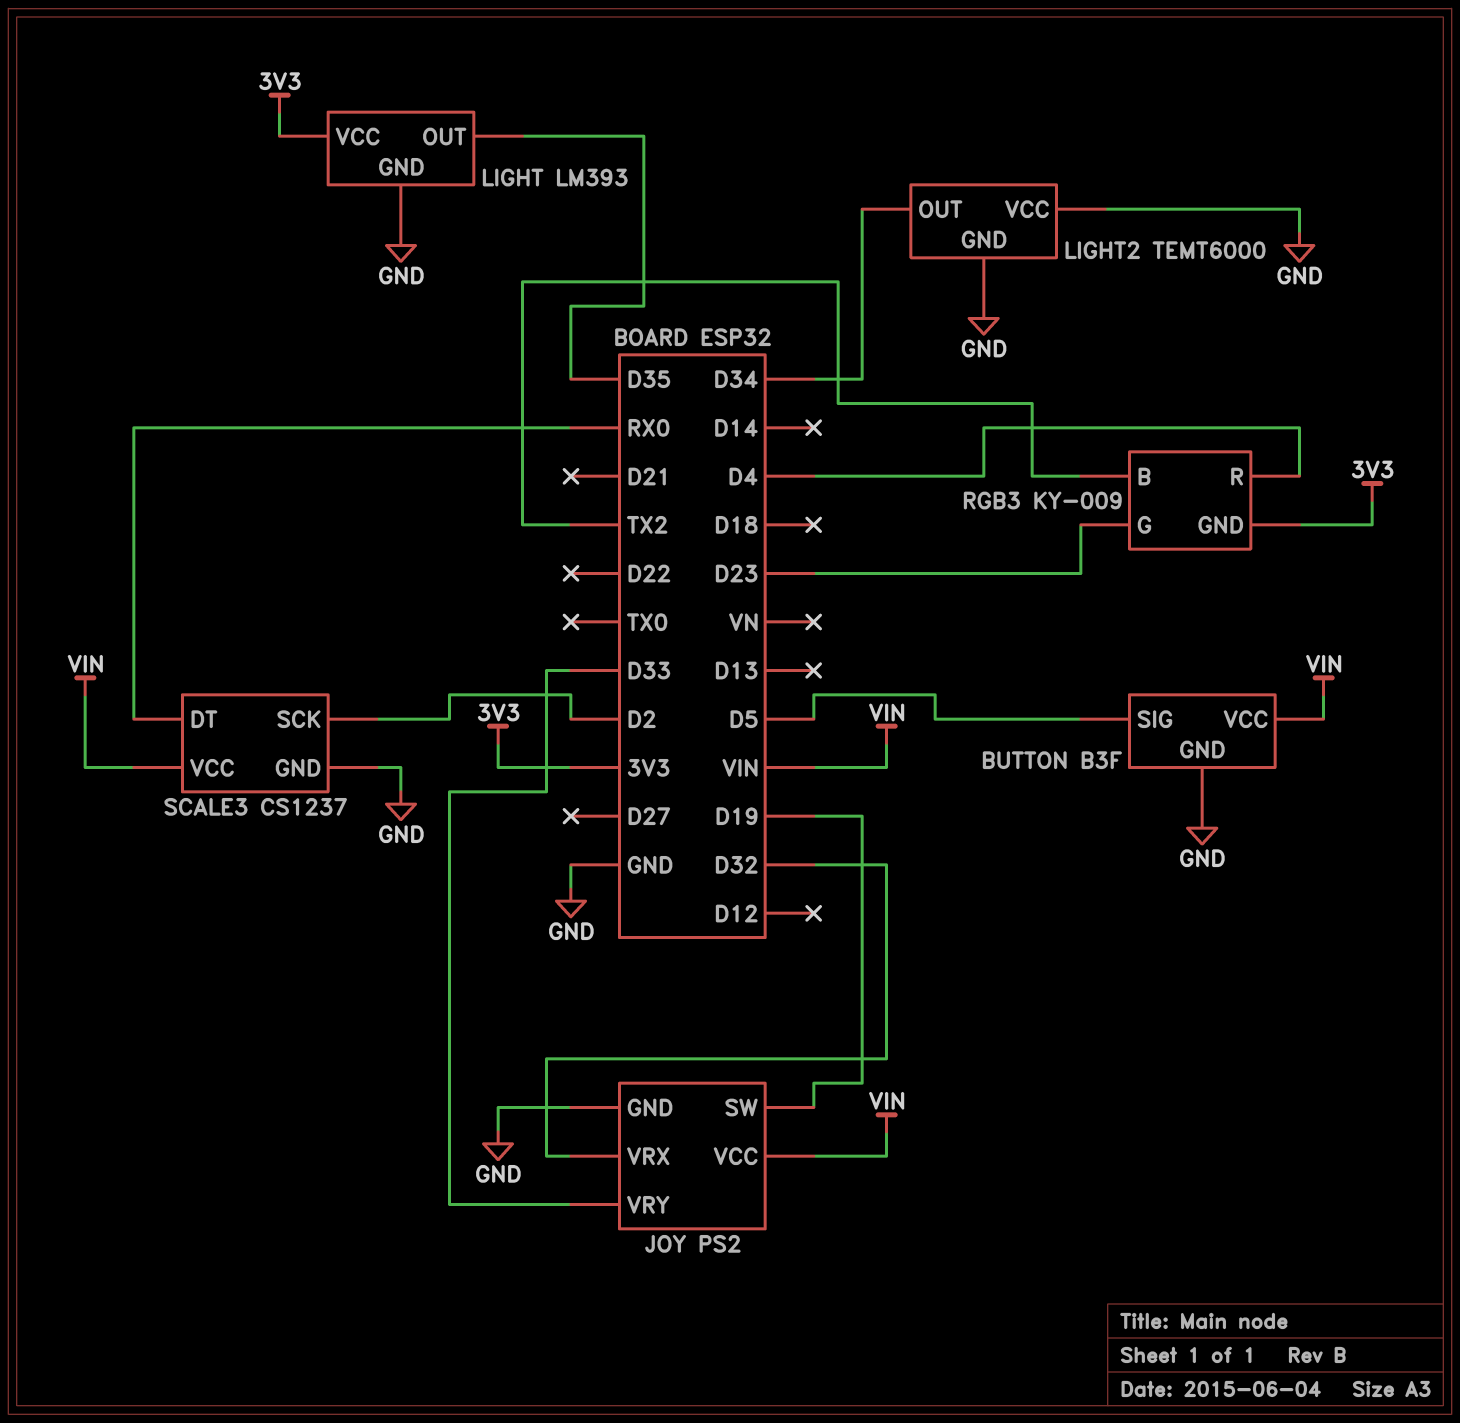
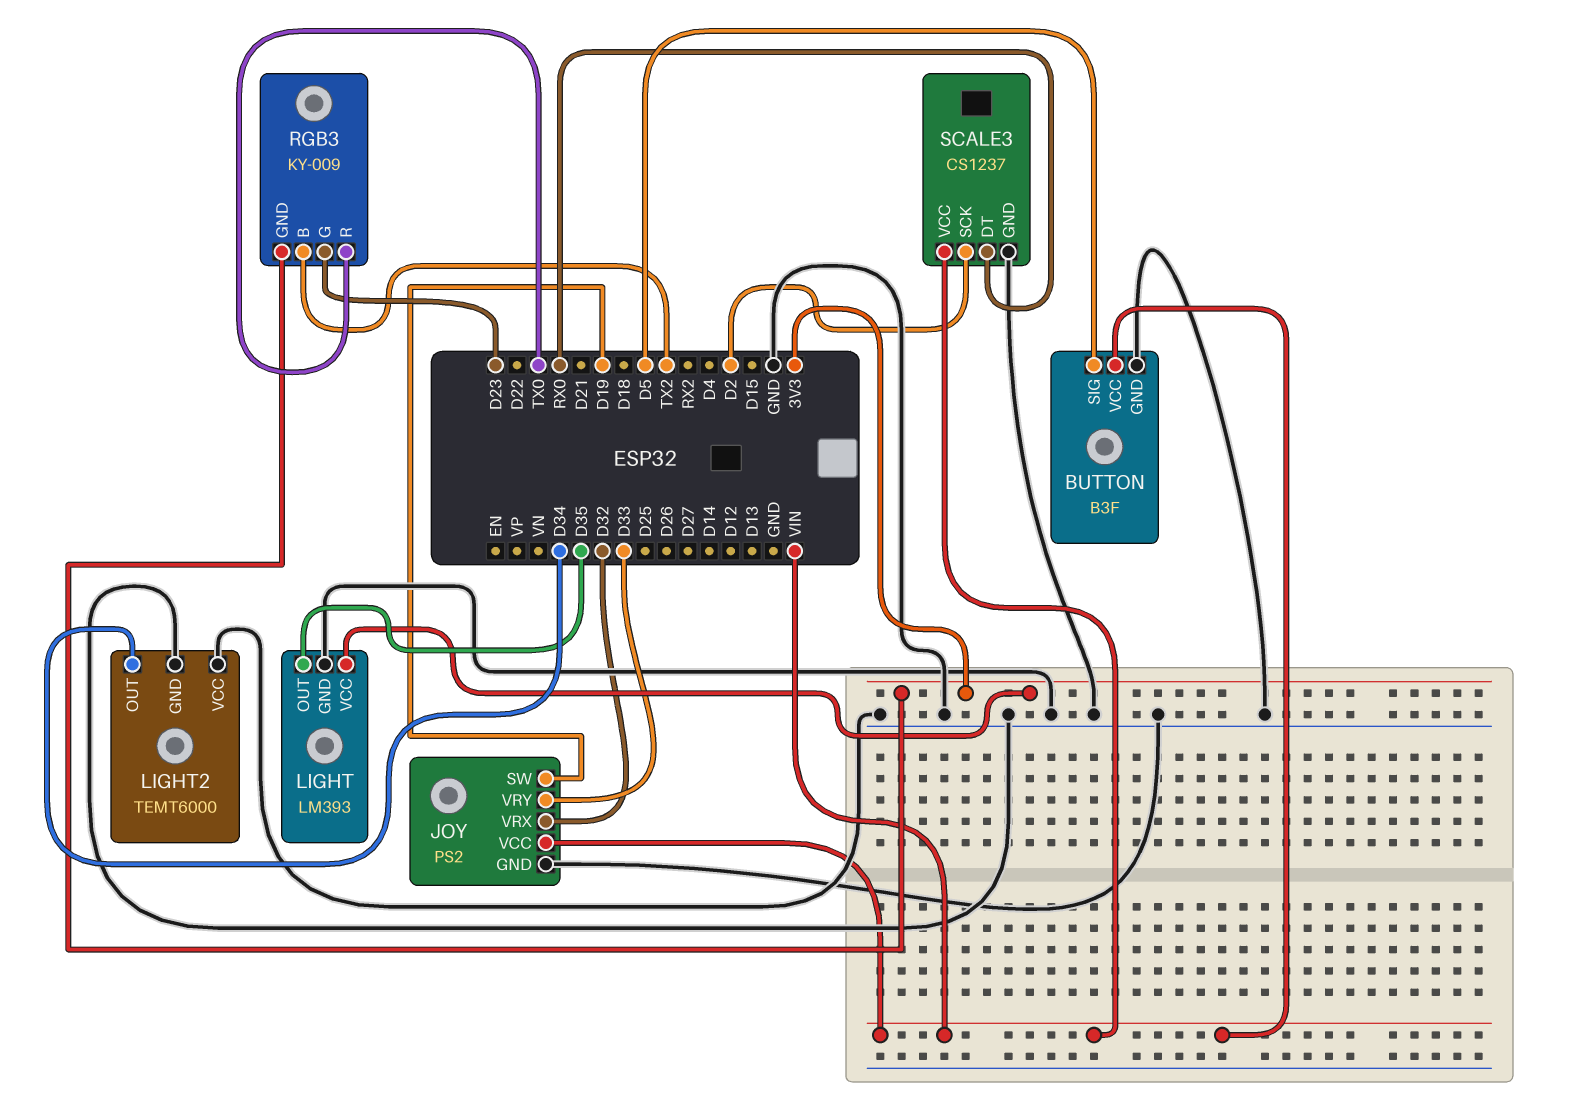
RGB3 pin R: D4 -> TX0

